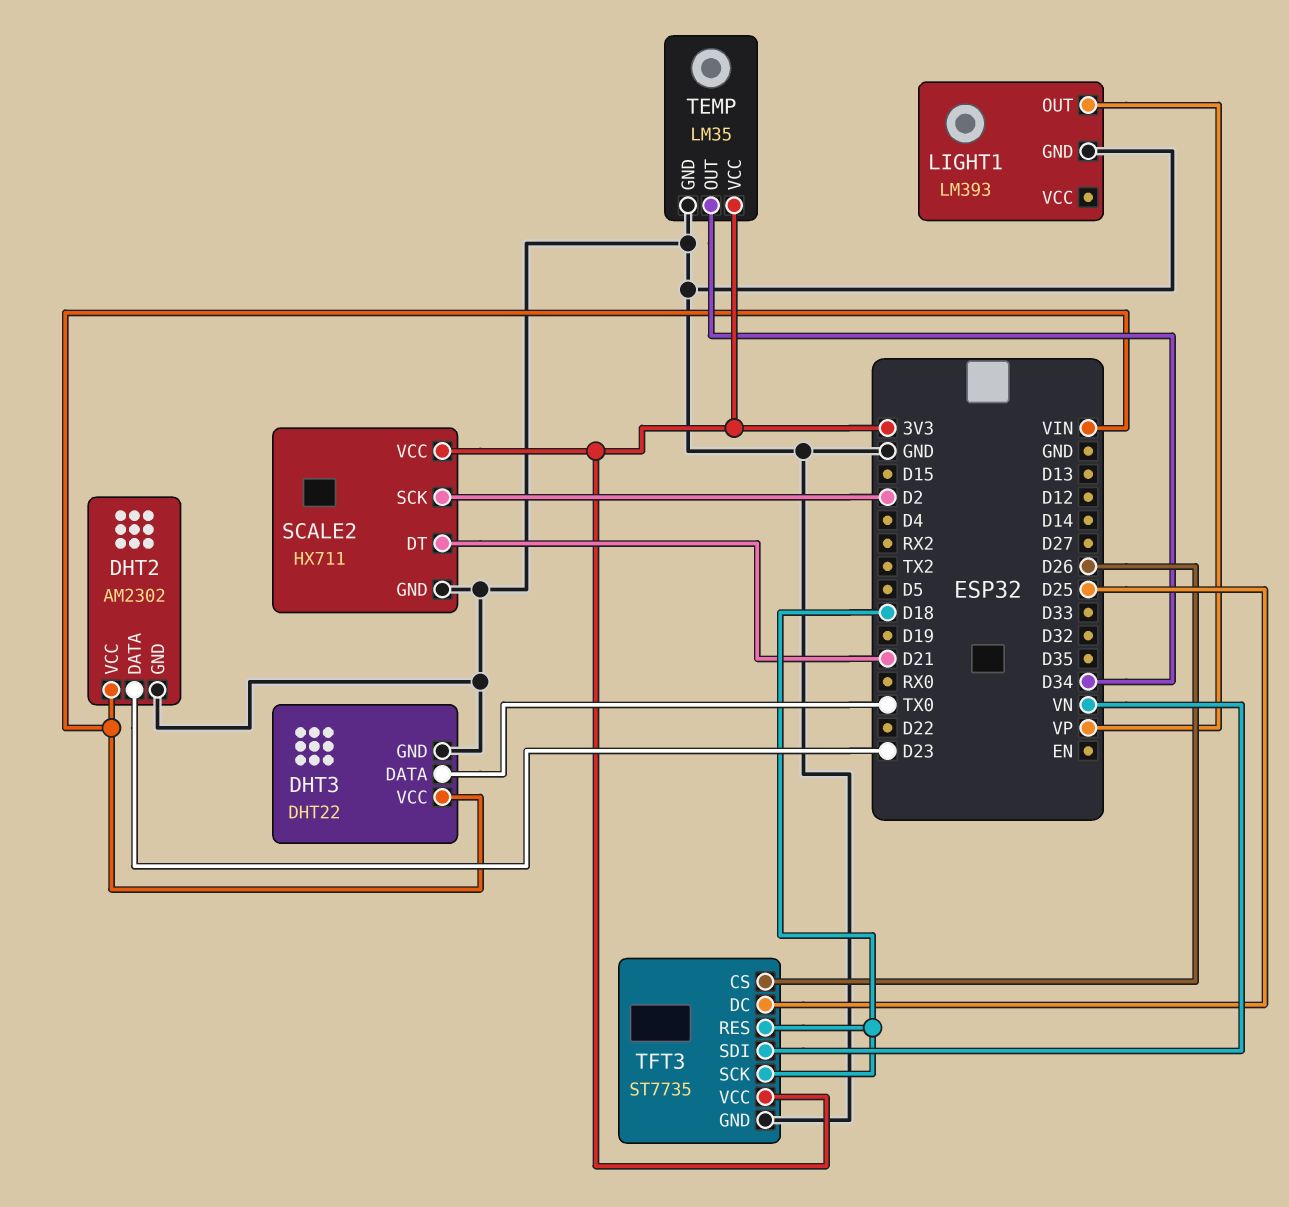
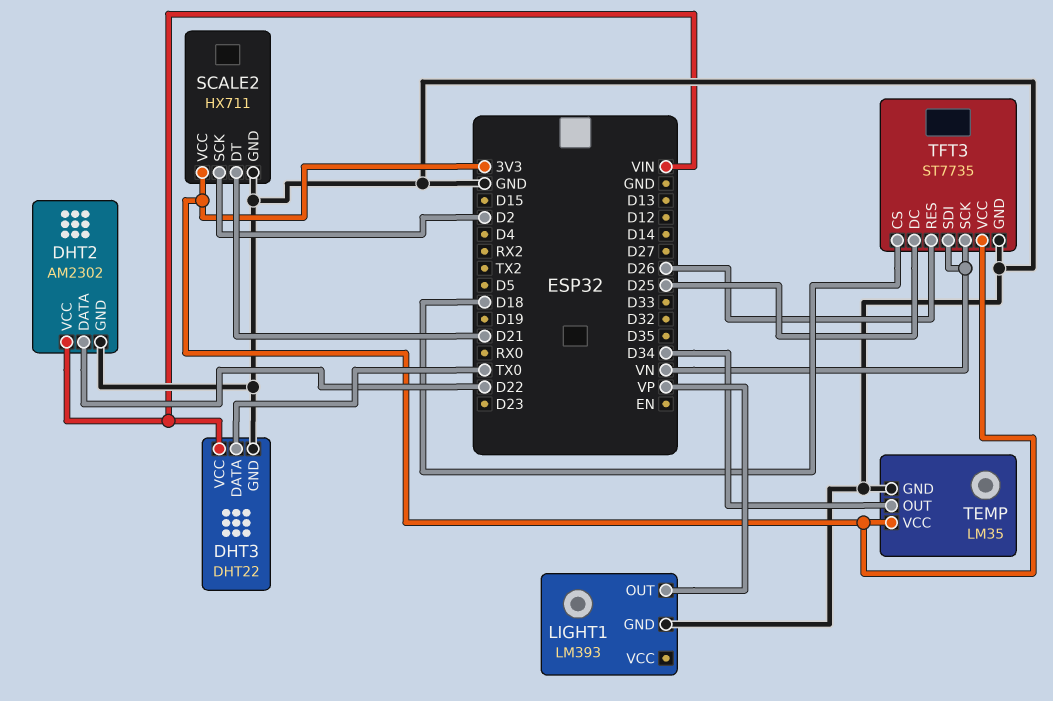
DHT2 pin DATA: D23 -> D22
TFT3 pin CS: D26 -> D18
TFT3 pin RES: D18 -> D26
TFT3 pin SCK: D18 -> VN

